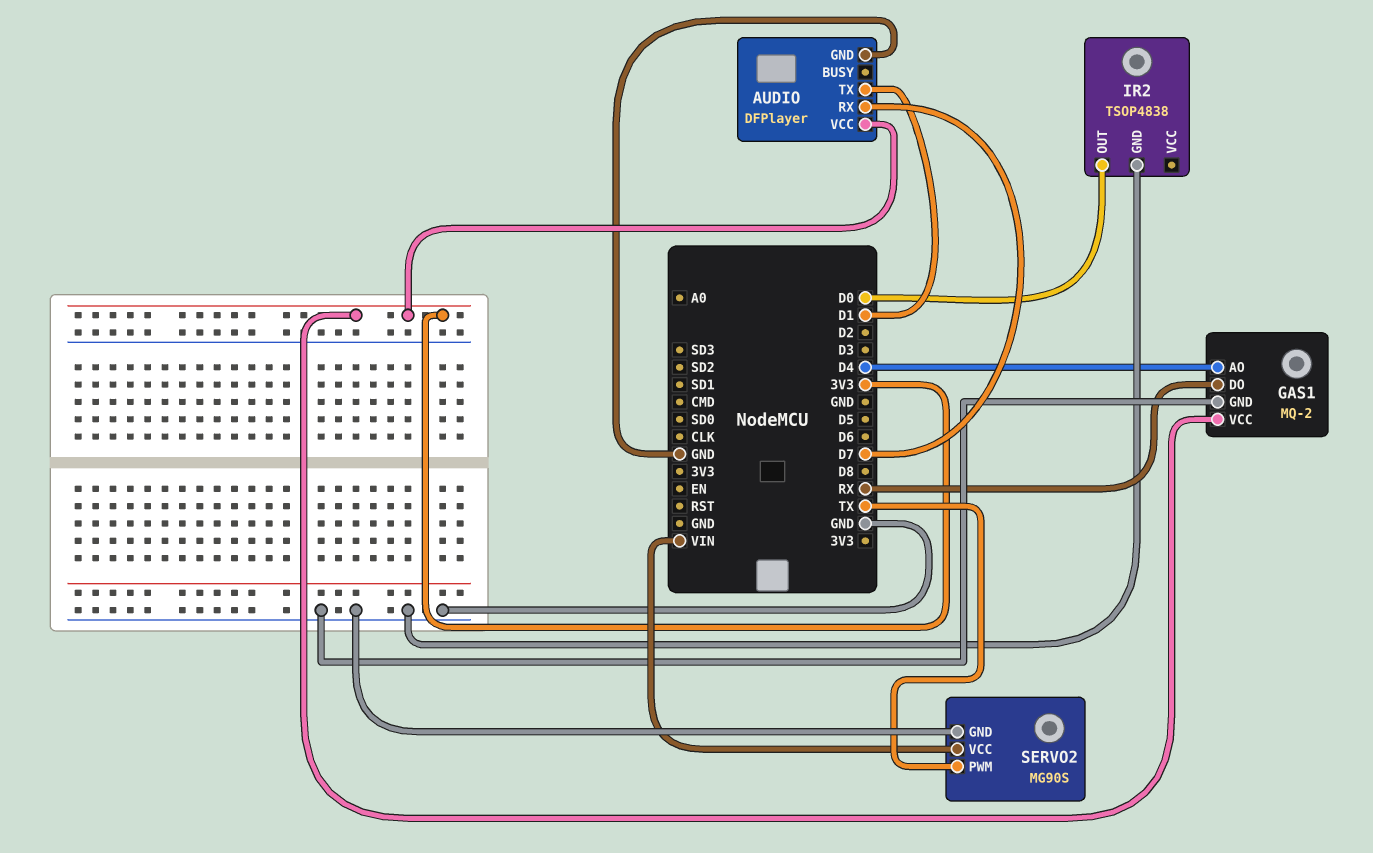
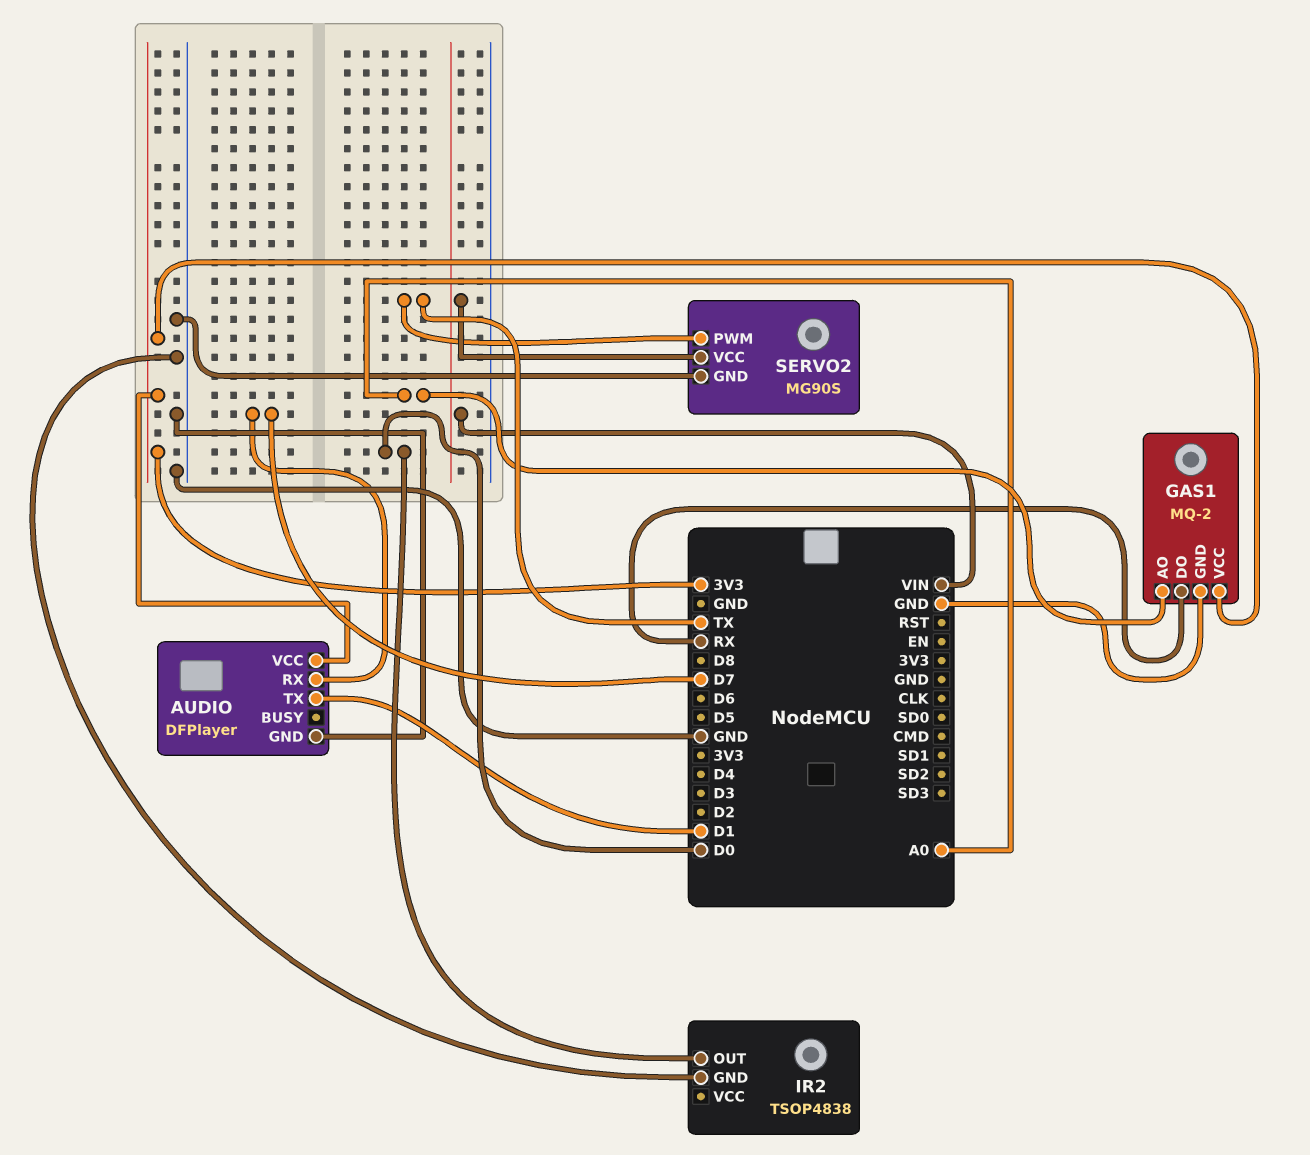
GAS1 pin AO: D4 -> A0

